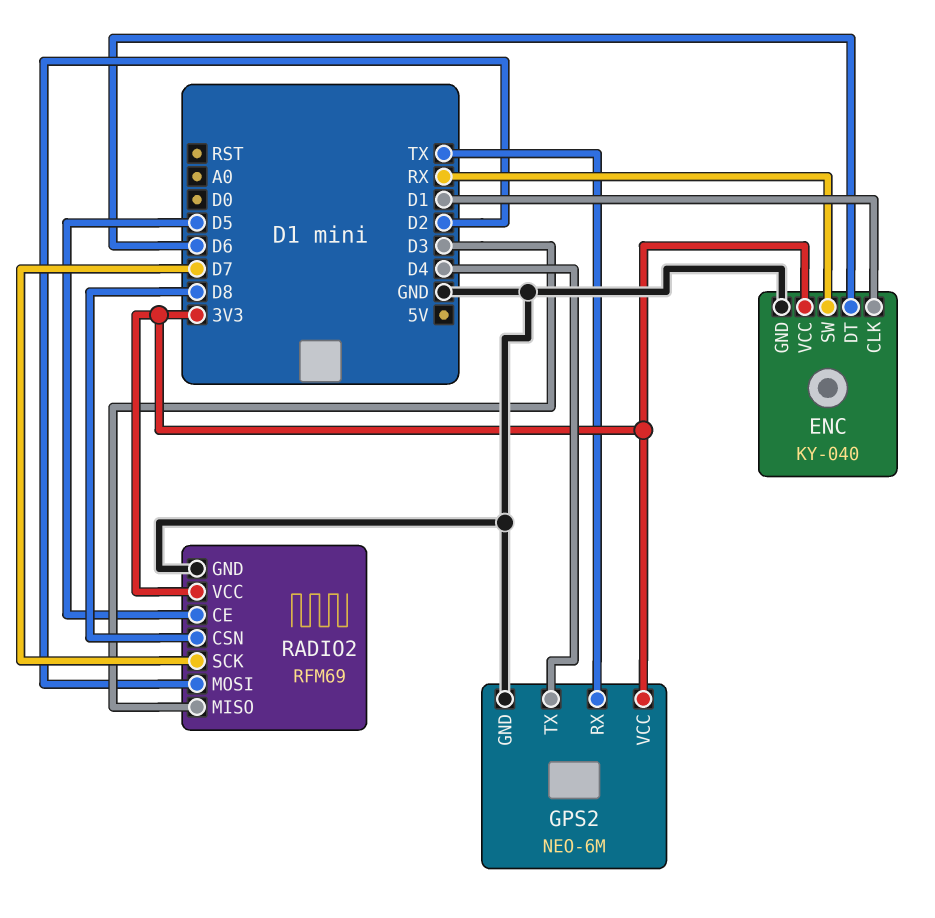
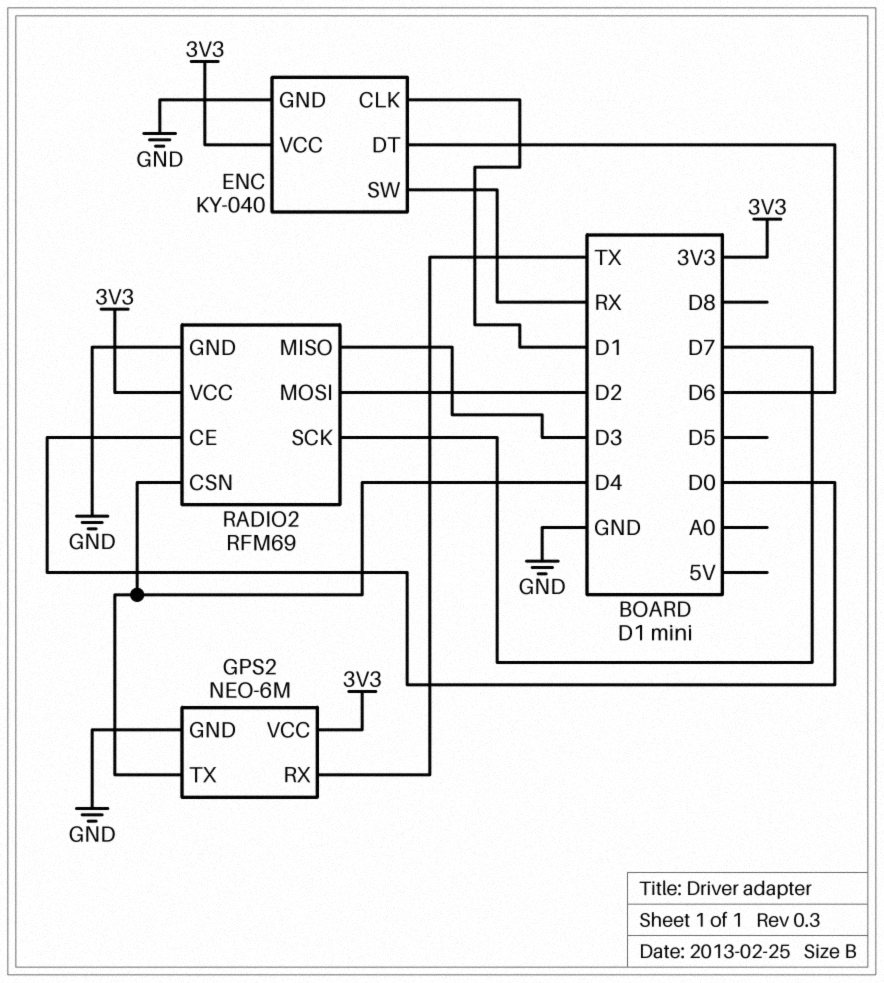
RADIO2 pin CE: D5 -> D0
RADIO2 pin CSN: D8 -> D4

